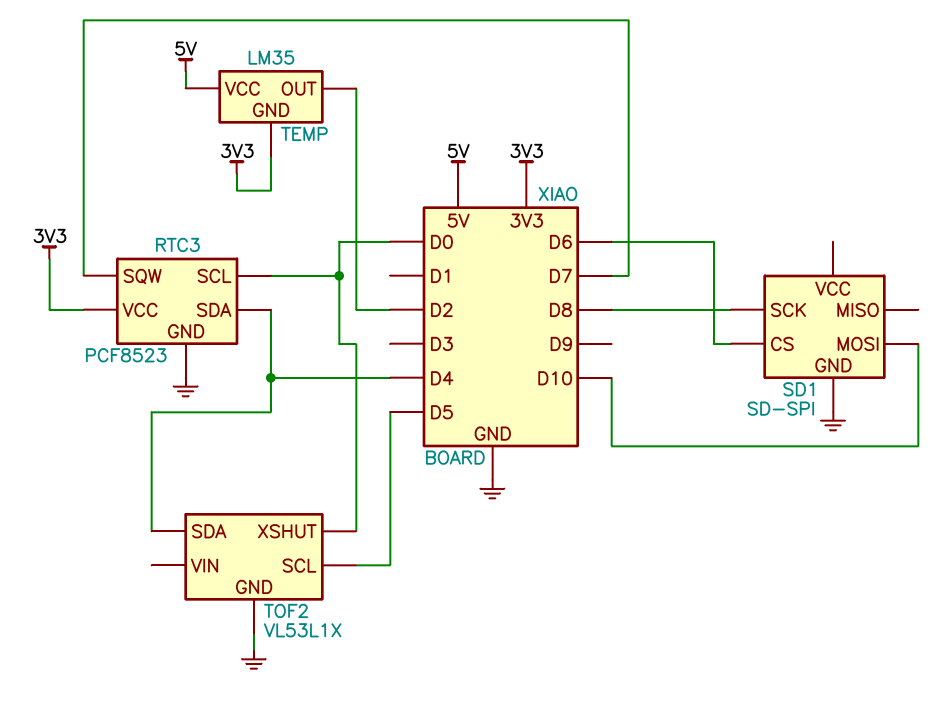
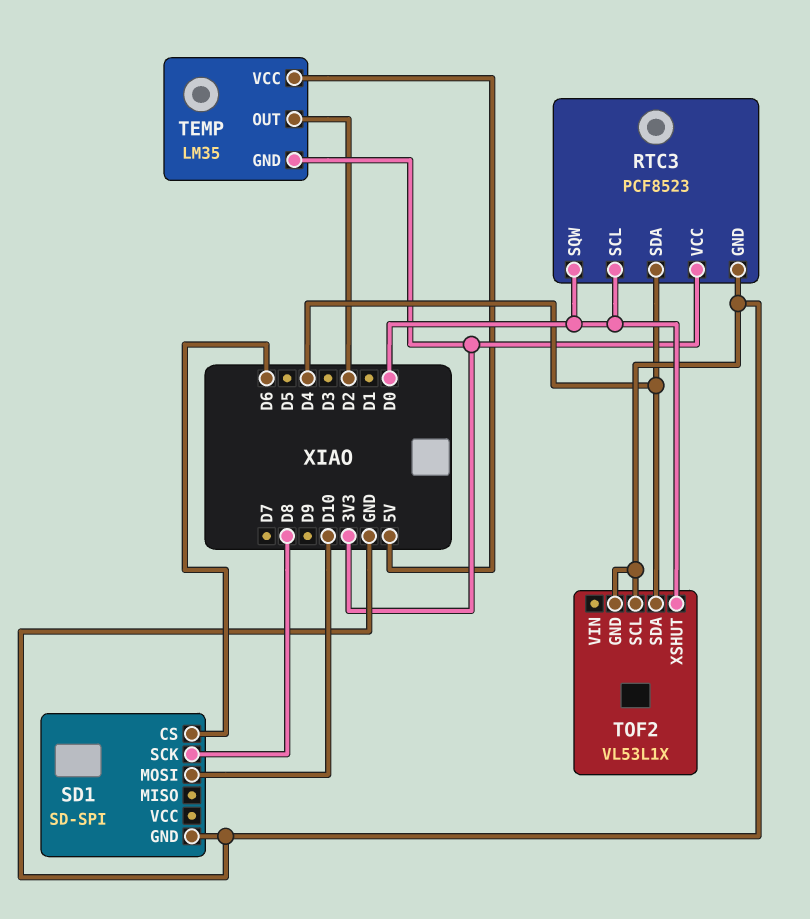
RTC3 pin SQW: D7 -> D0
TOF2 pin SCL: D5 -> GND

